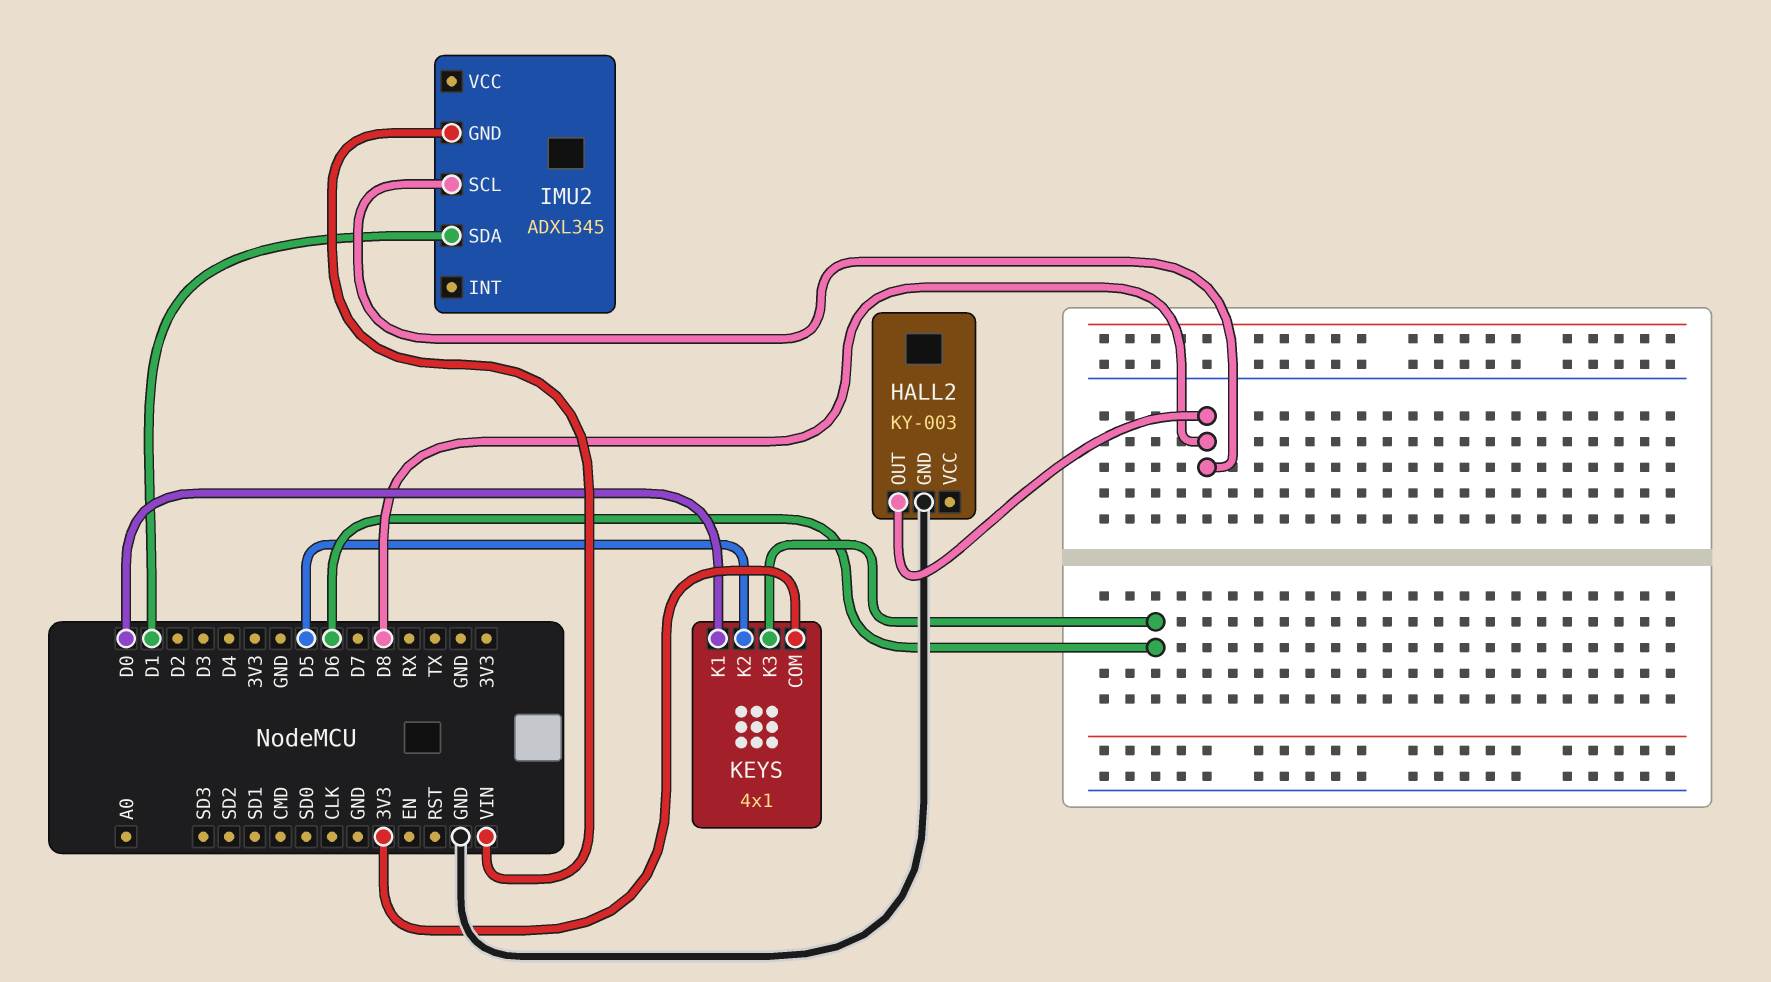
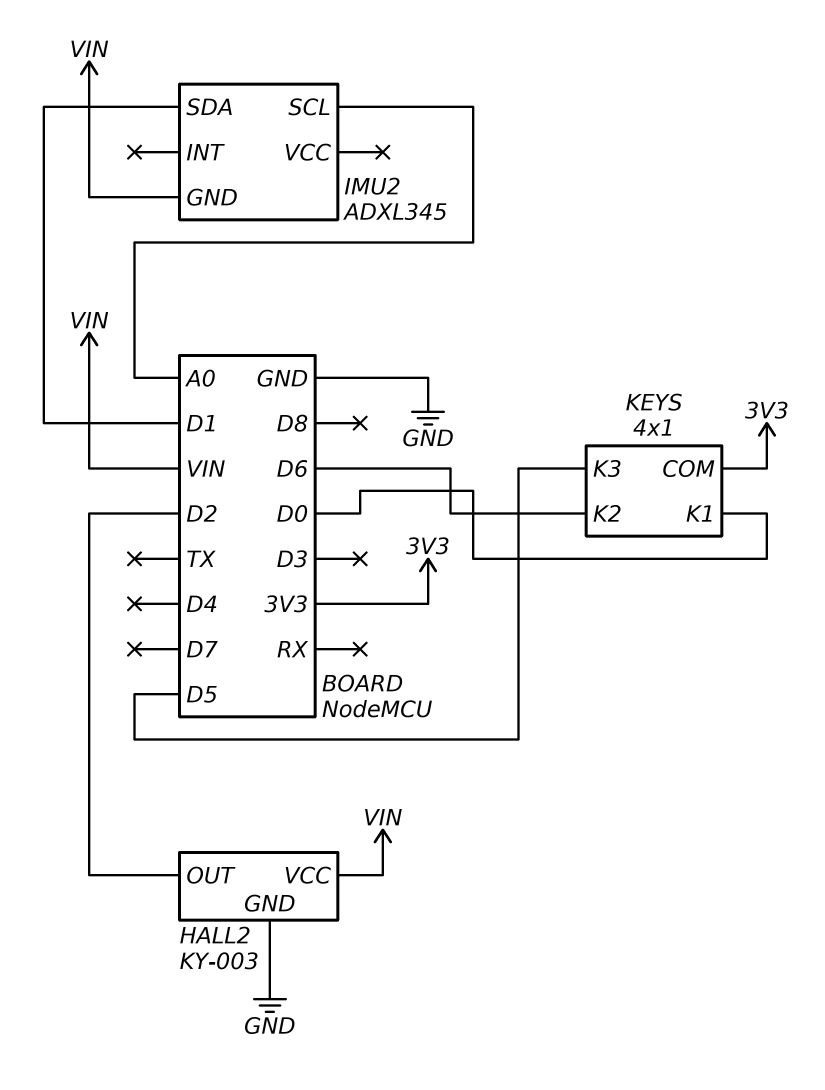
HALL2 pin OUT: D8 -> D2
HALL2 pin VCC: none -> VIN
IMU2 pin SCL: D8 -> A0
KEYS pin K2: D5 -> D6
KEYS pin K3: D6 -> D5

